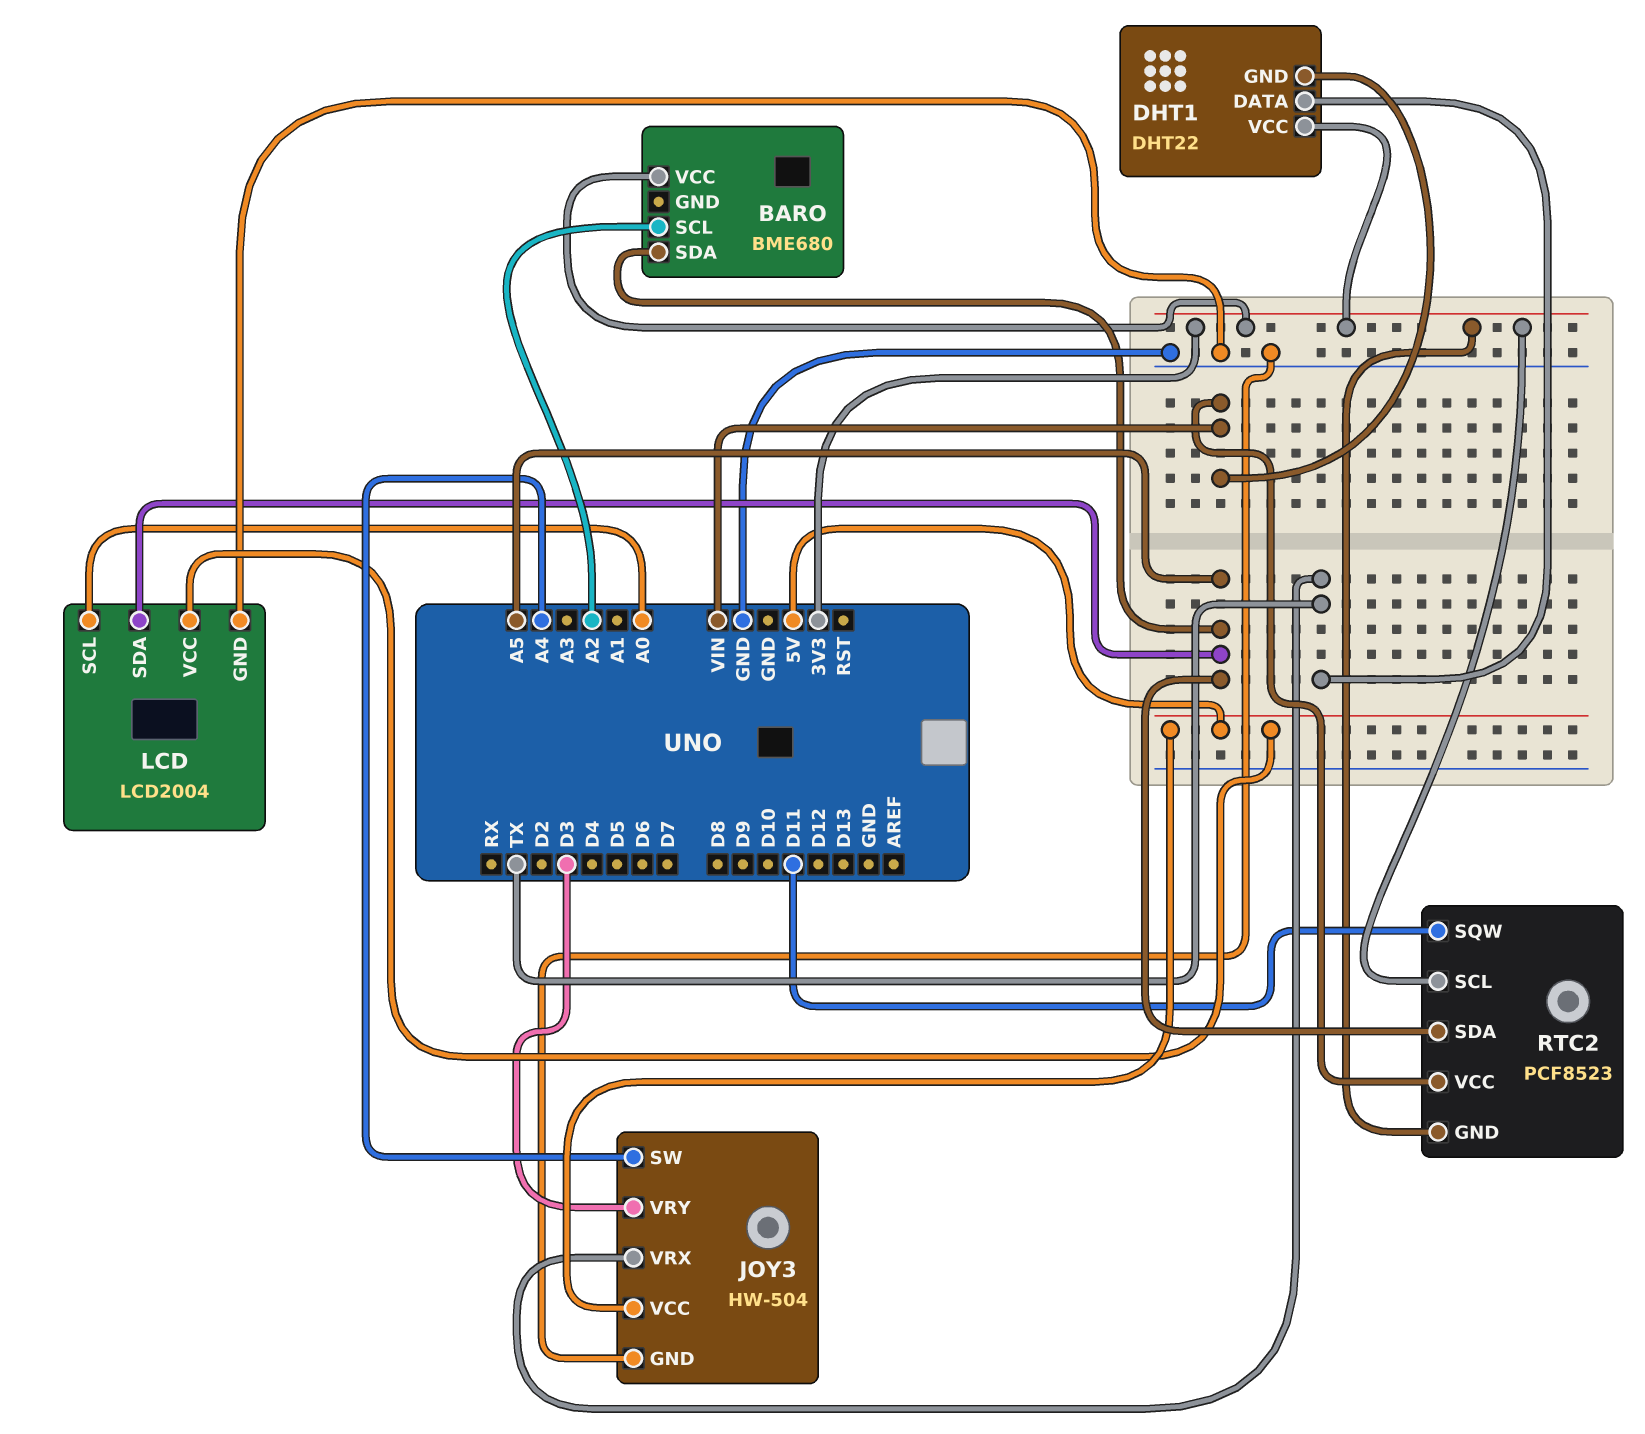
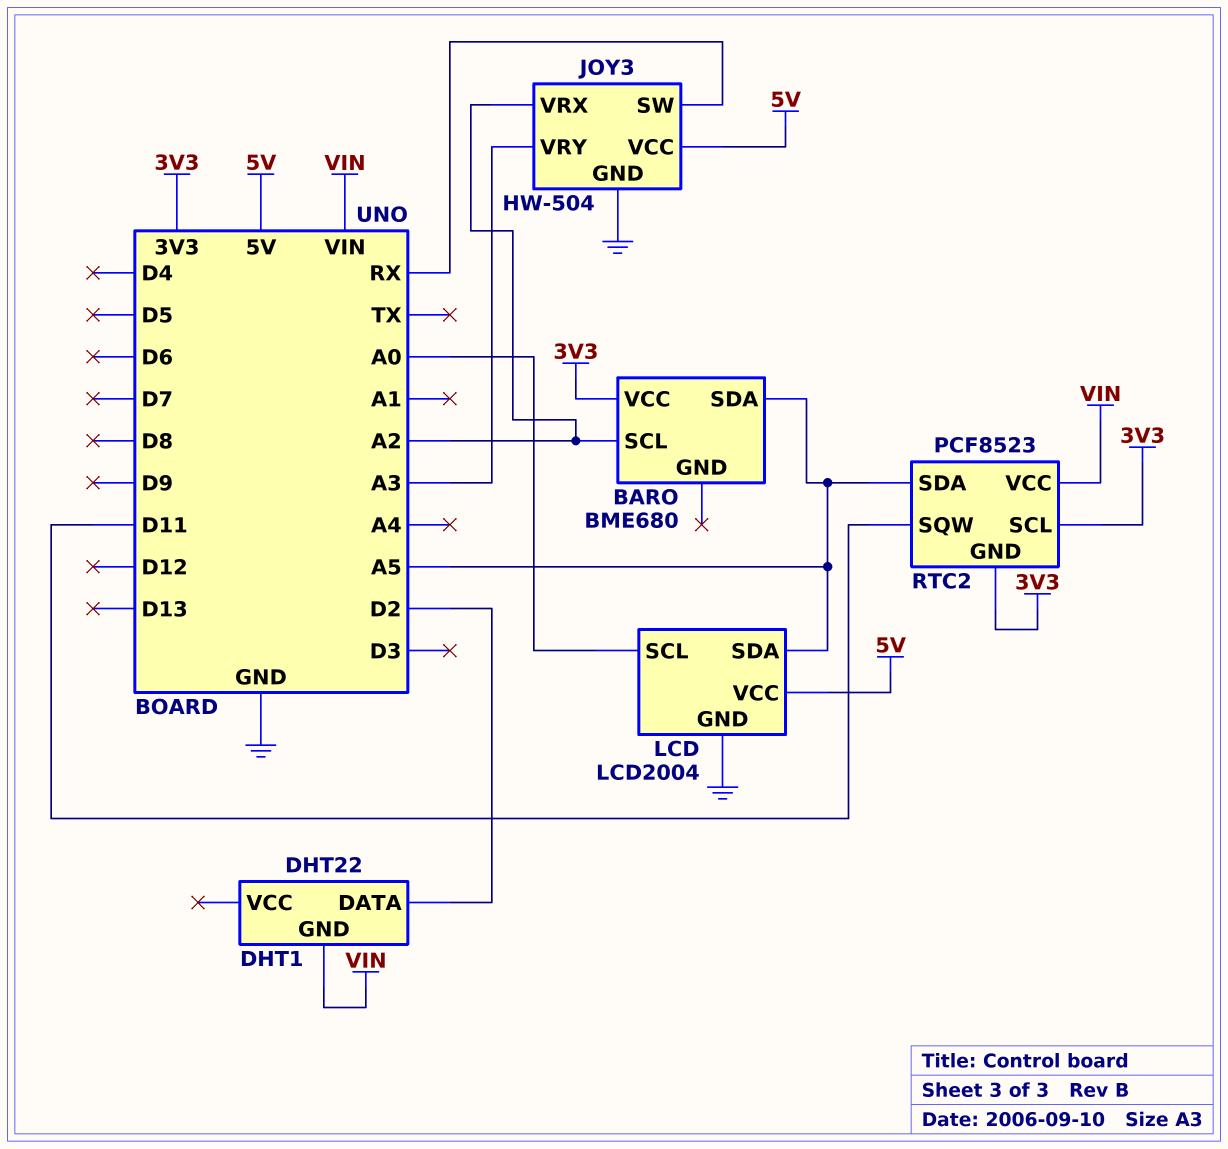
DHT1 pin DATA: TX -> D2
DHT1 pin VCC: 3V3 -> none
JOY3 pin SW: A4 -> RX
JOY3 pin VRX: TX -> A2
JOY3 pin VRY: D3 -> A3

